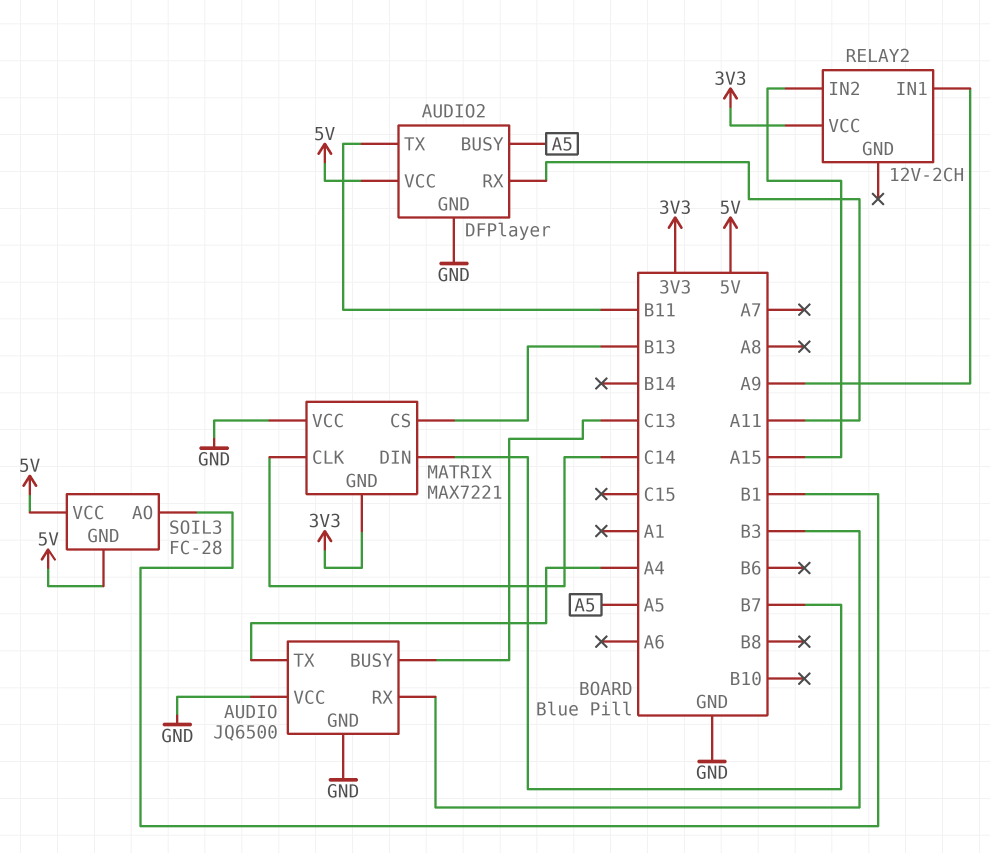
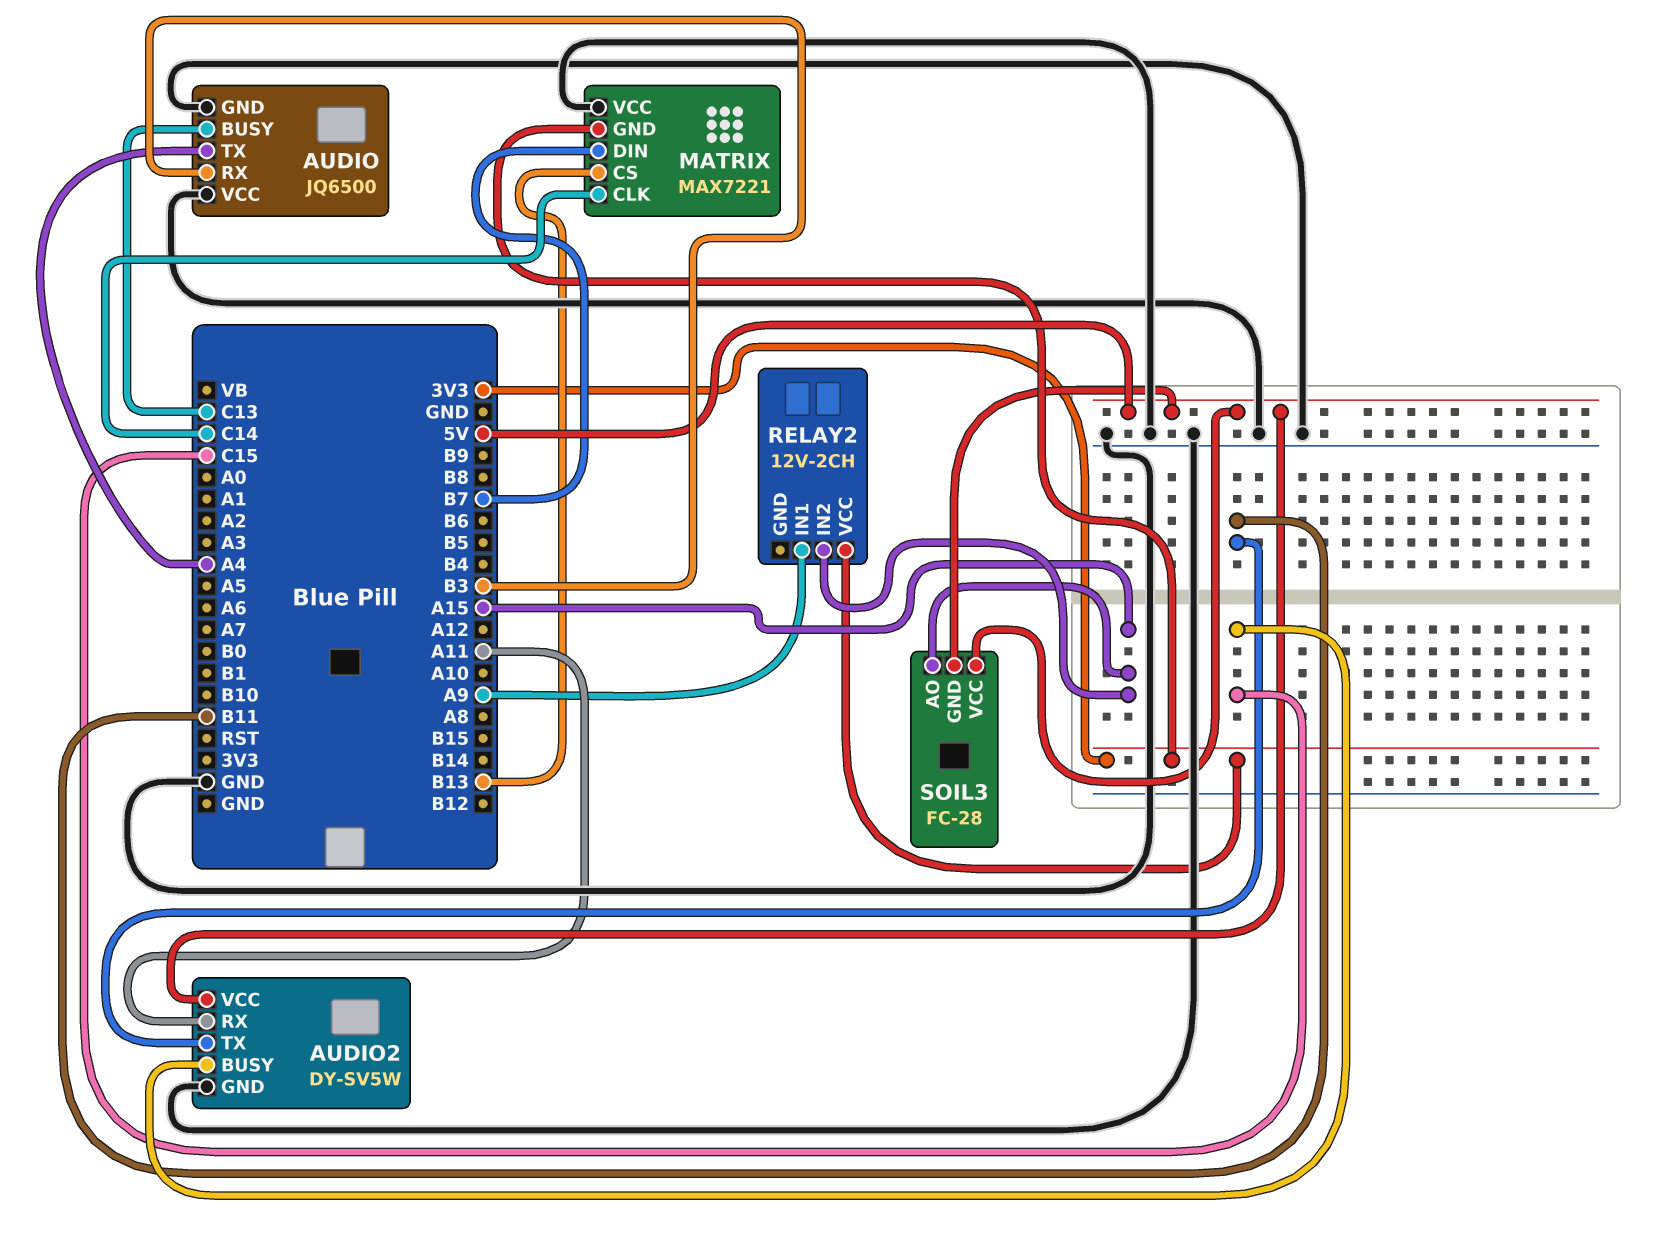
AUDIO2: DFPlayer -> DY-SV5W
AUDIO2 pin BUSY: A5 -> C15
SOIL3 pin AO: B1 -> A15

